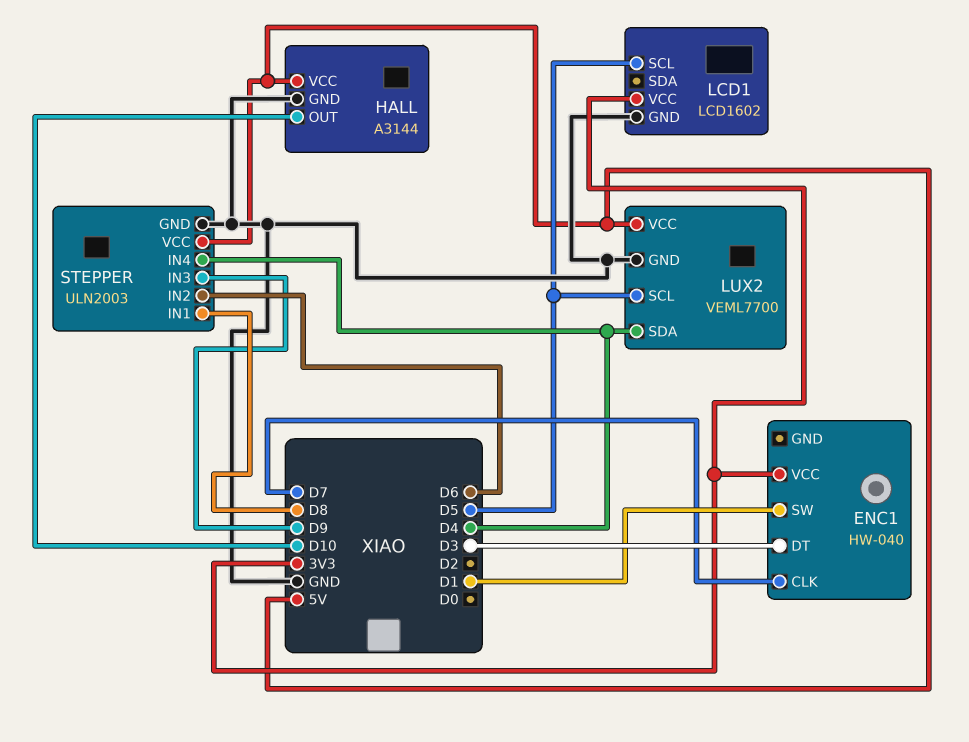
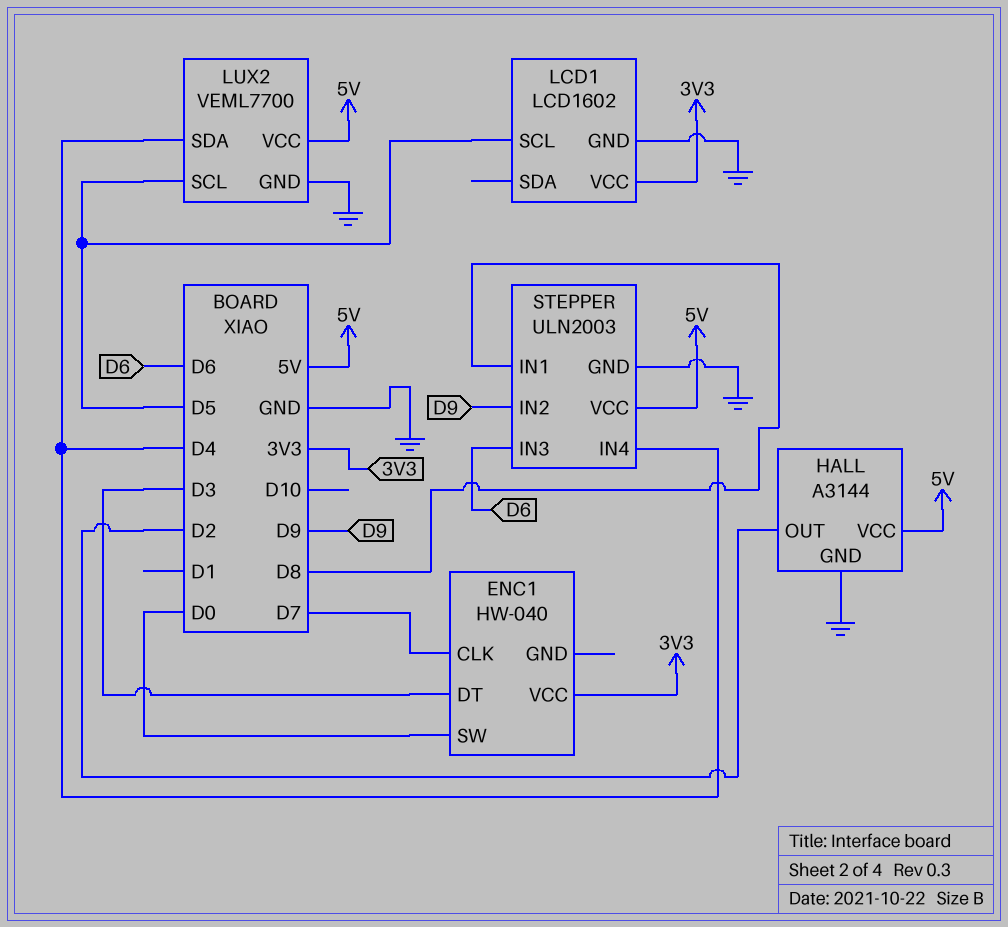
ENC1 pin SW: D1 -> D0
HALL pin OUT: D10 -> D2
STEPPER pin IN2: D6 -> D9
STEPPER pin IN3: D9 -> D6

